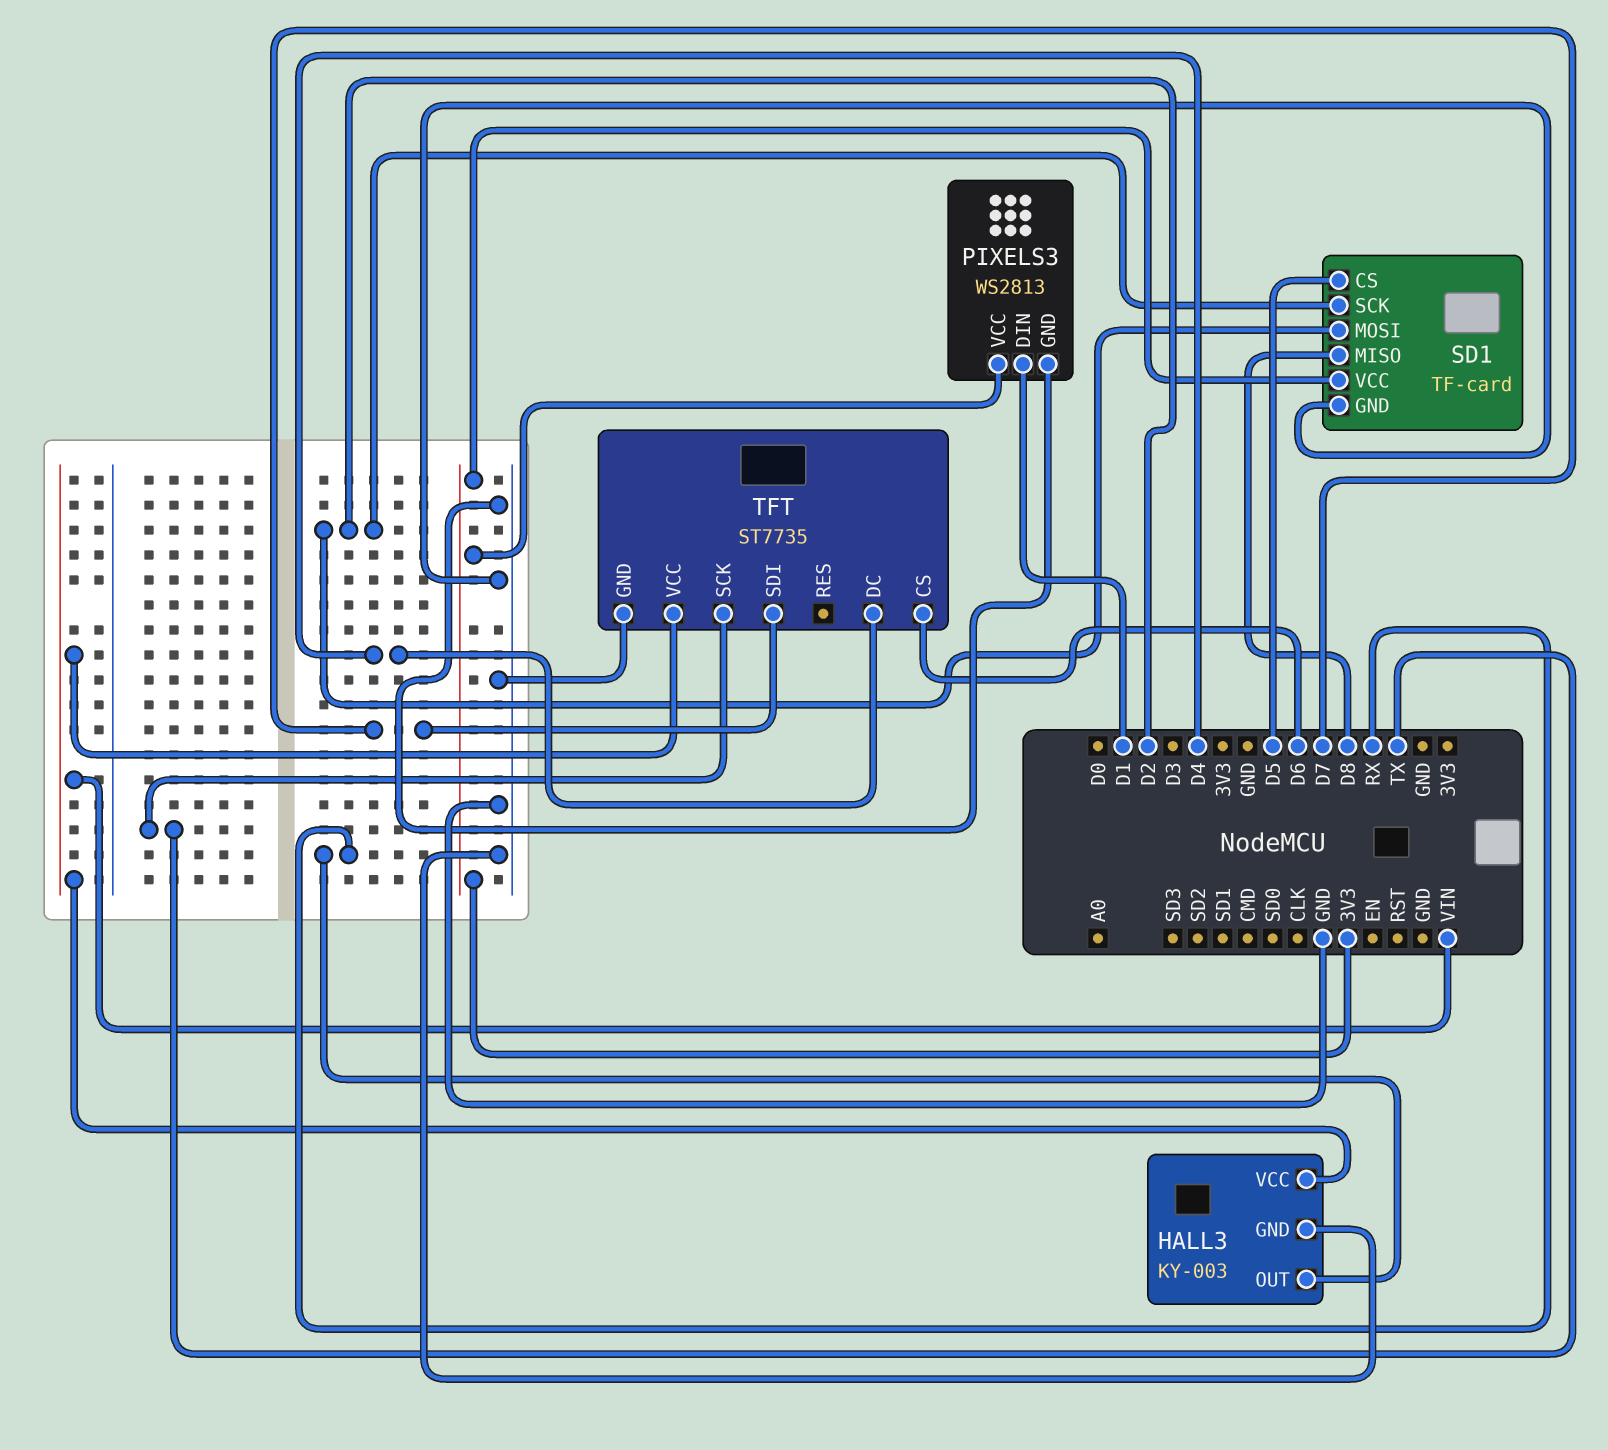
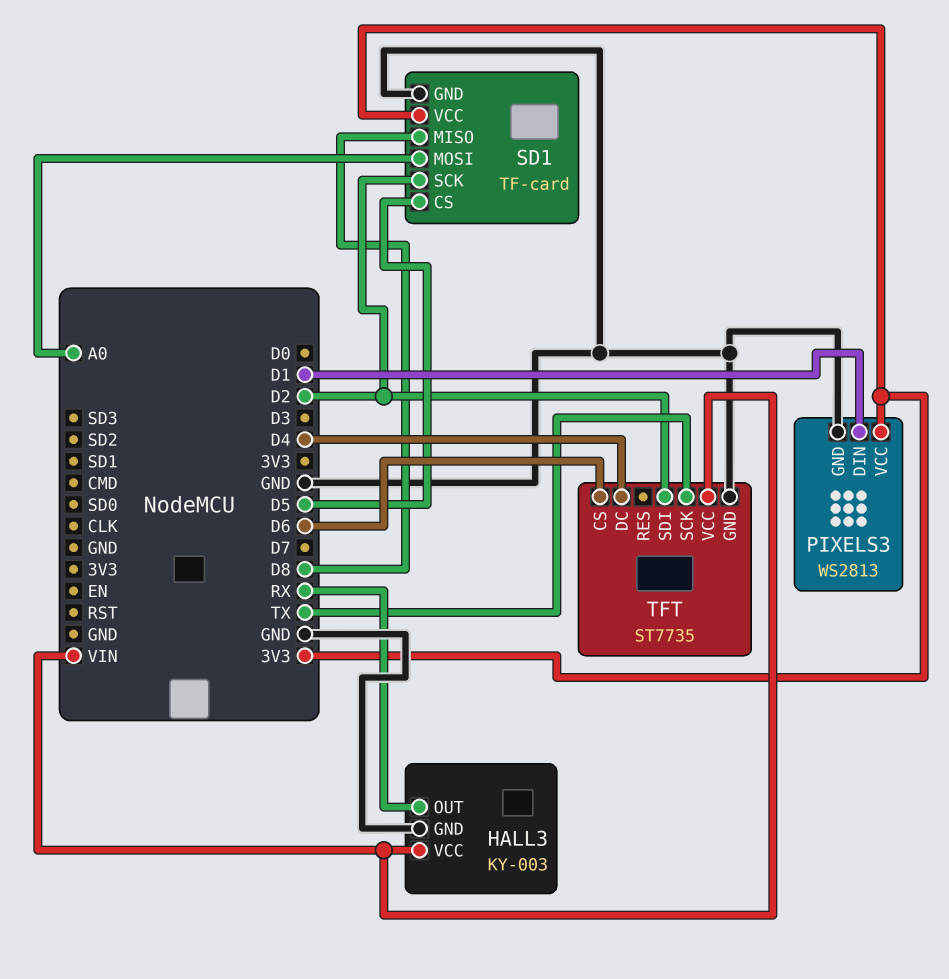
SD1 pin MOSI: D2 -> A0
TFT pin SDI: D7 -> D2

